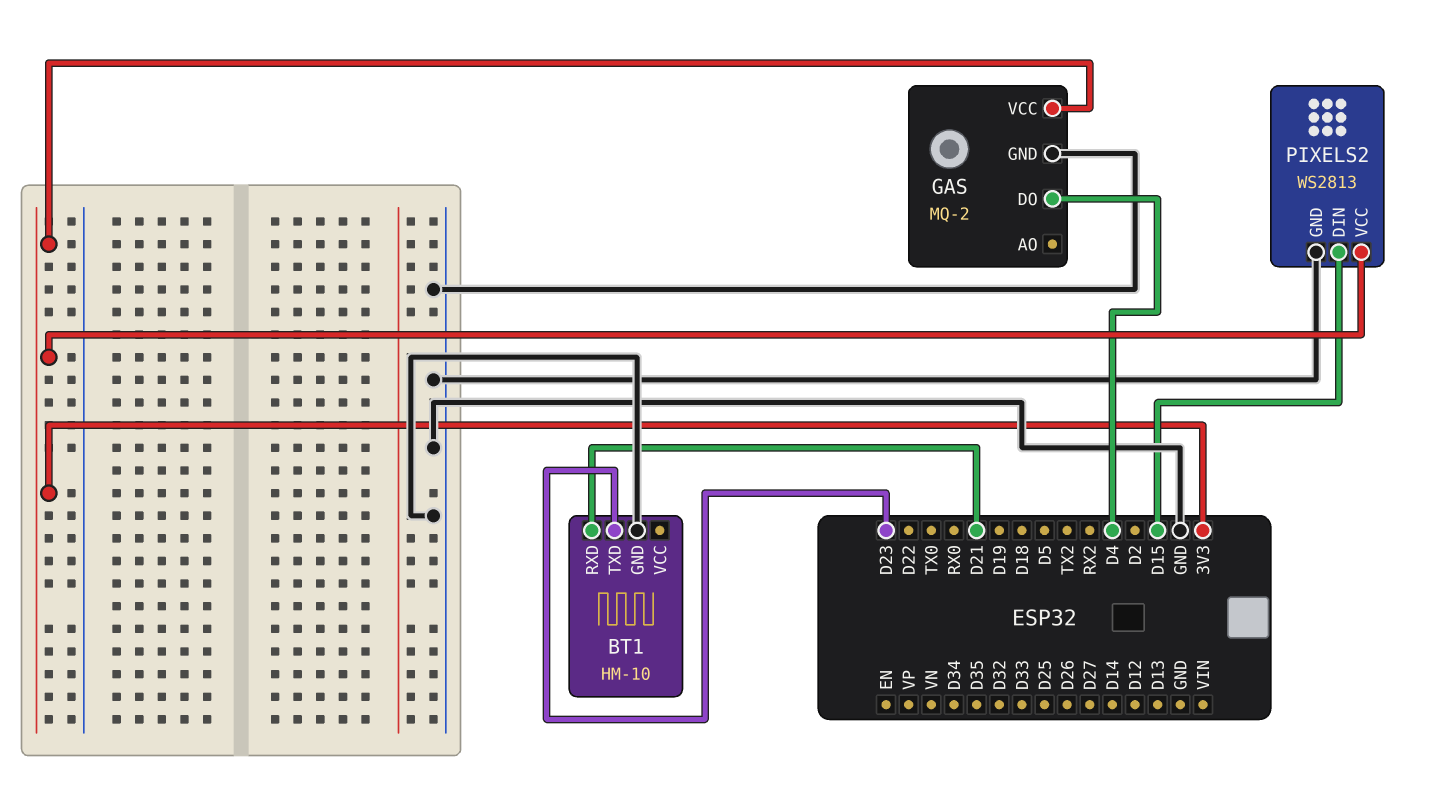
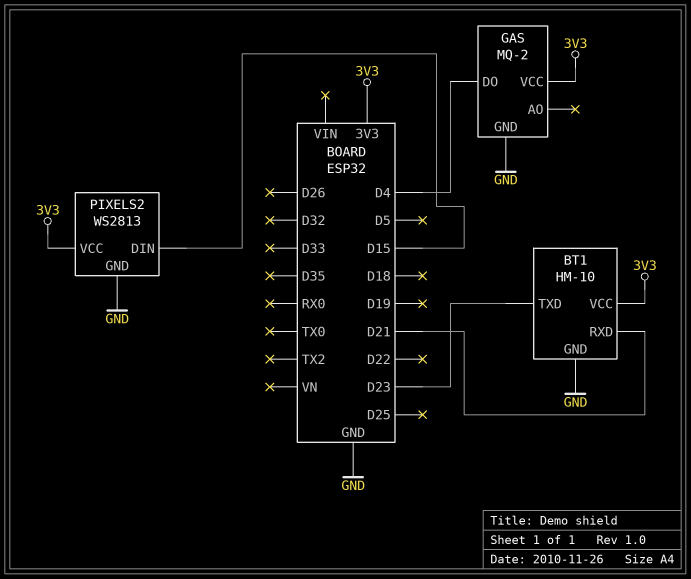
BT1 pin VCC: none -> 3V3

